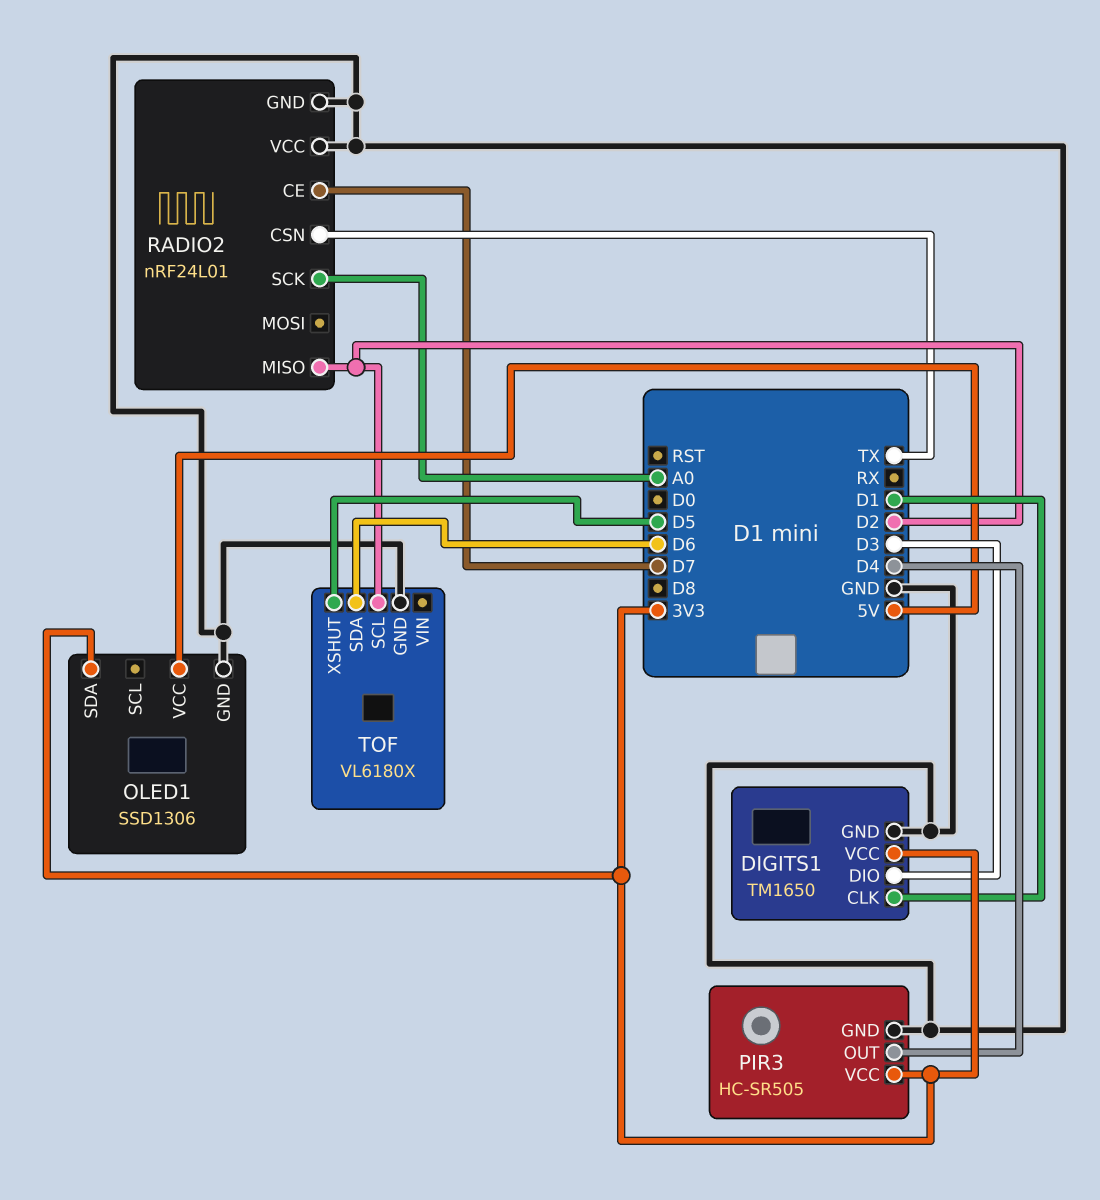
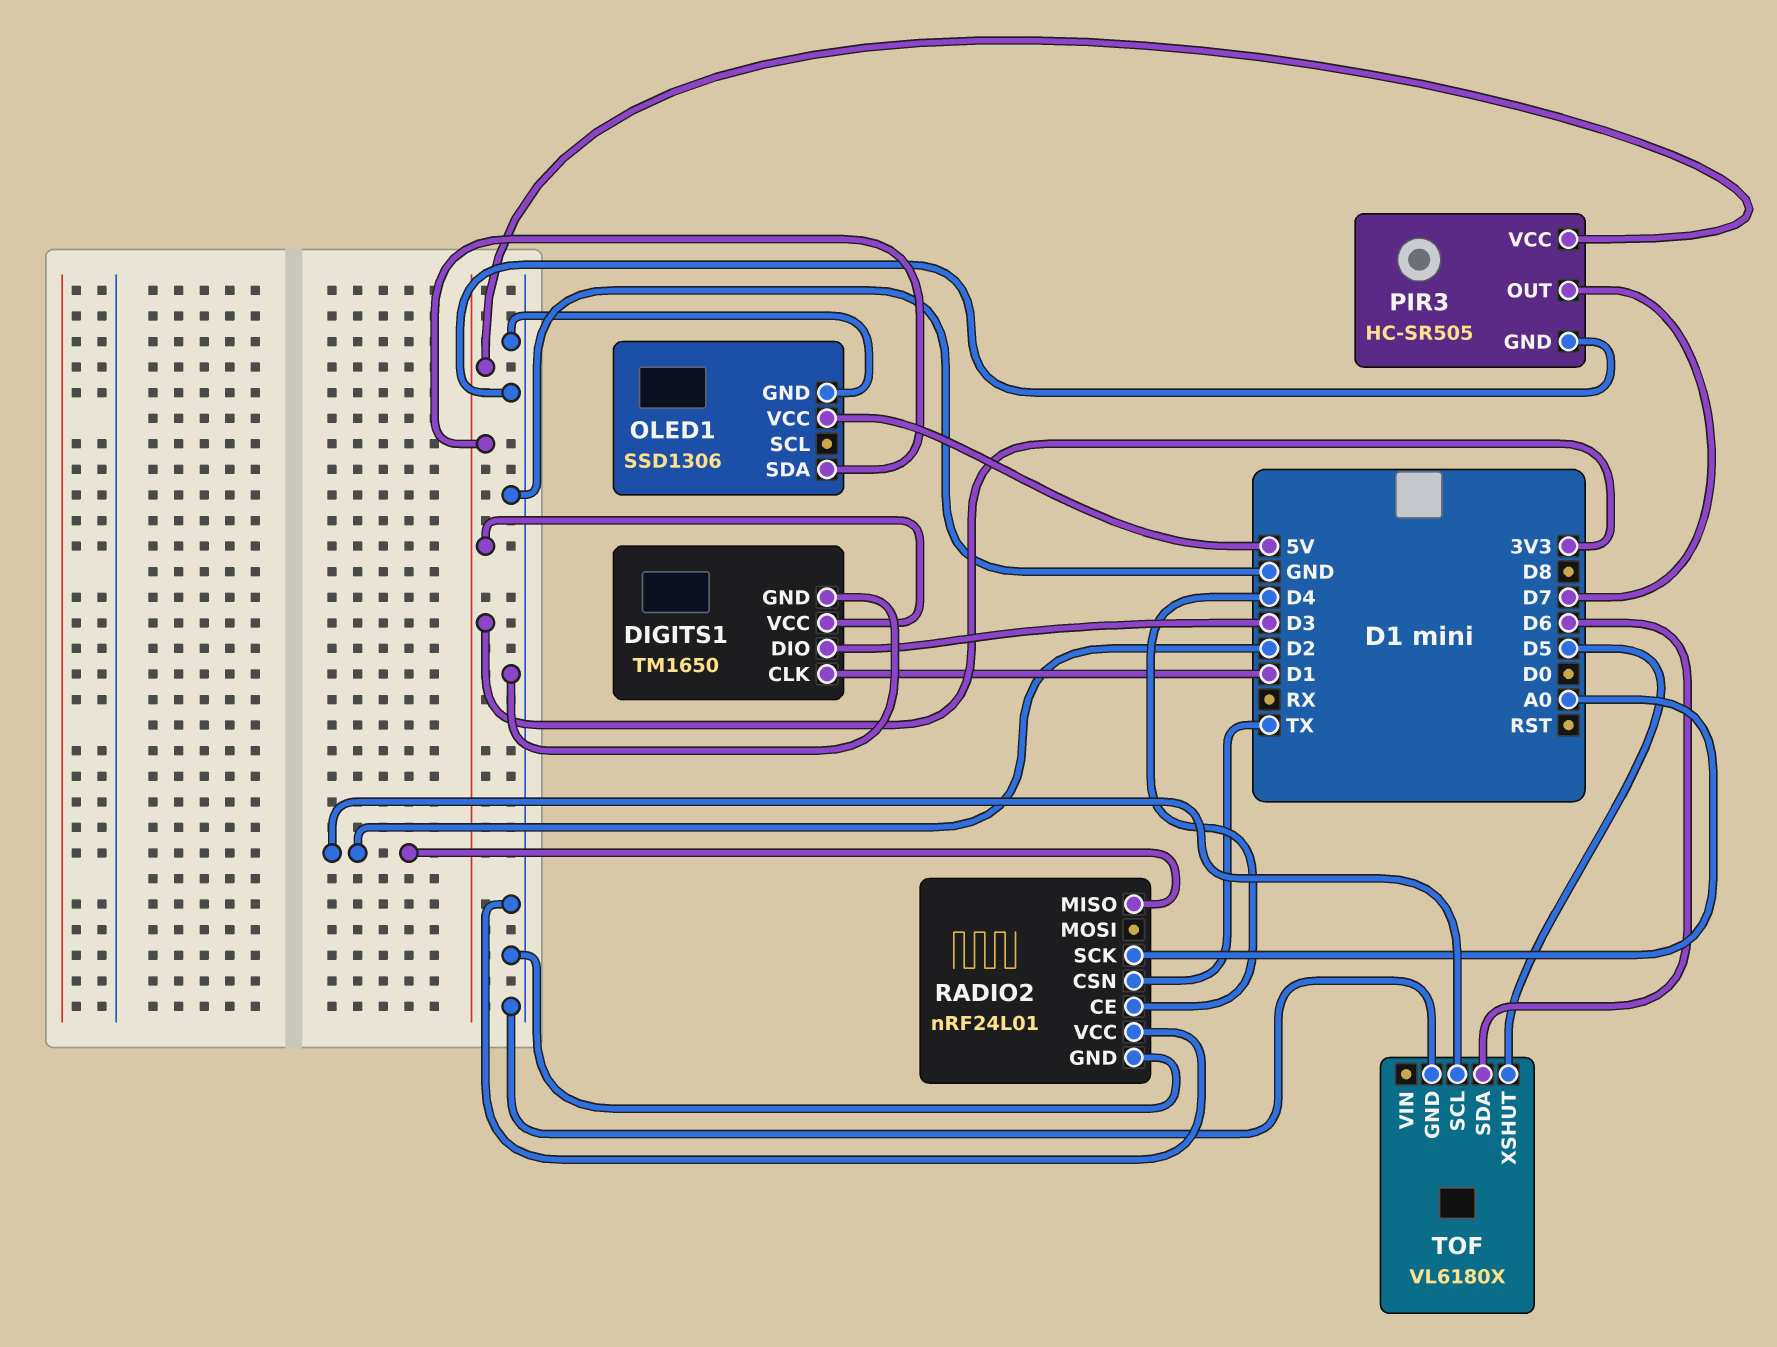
PIR3 pin OUT: D4 -> D7
RADIO2 pin CE: D7 -> D4

